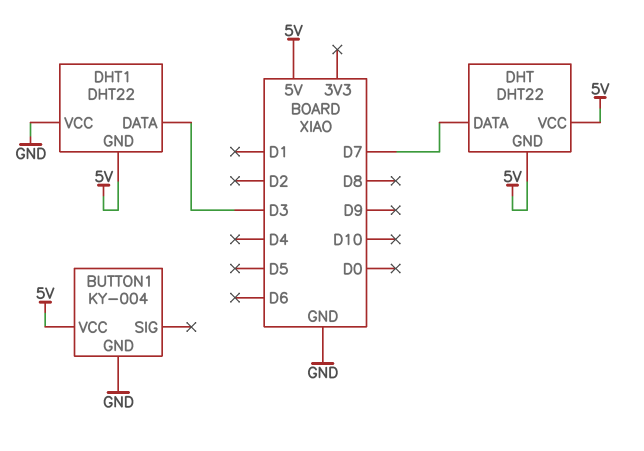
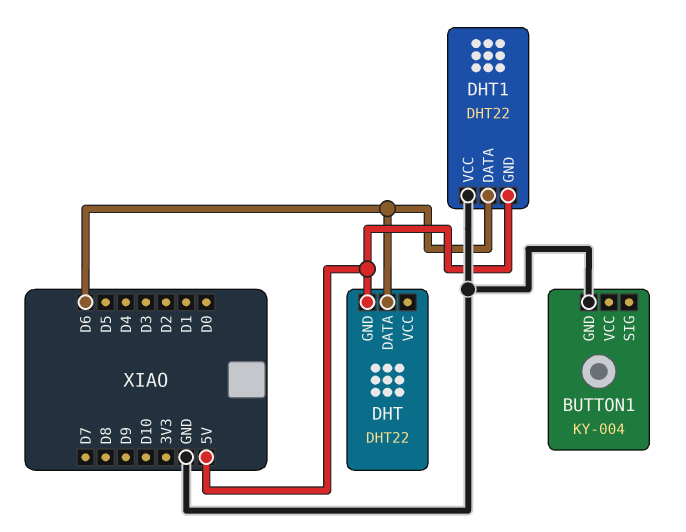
BUTTON1 pin VCC: 5V -> none
DHT pin DATA: D7 -> D6
DHT pin VCC: 5V -> none
DHT1 pin DATA: D3 -> D6

